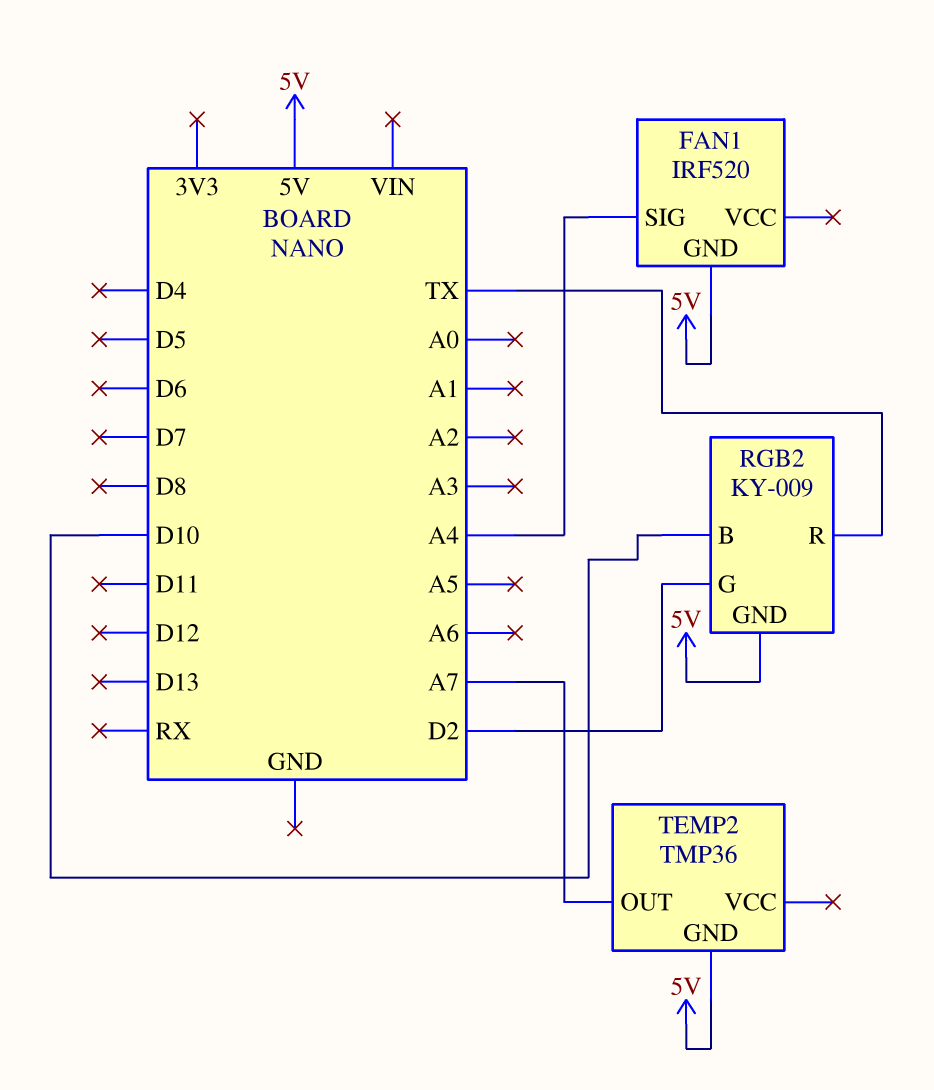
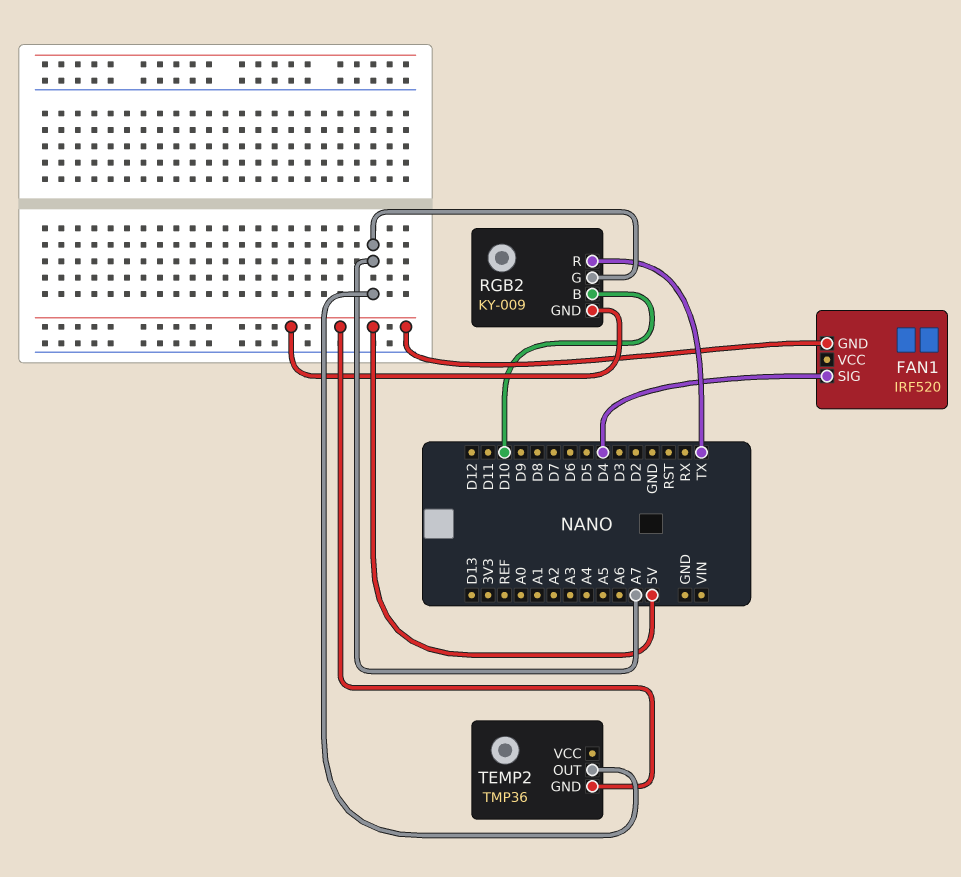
FAN1 pin SIG: A4 -> D4
RGB2 pin G: D2 -> A7

